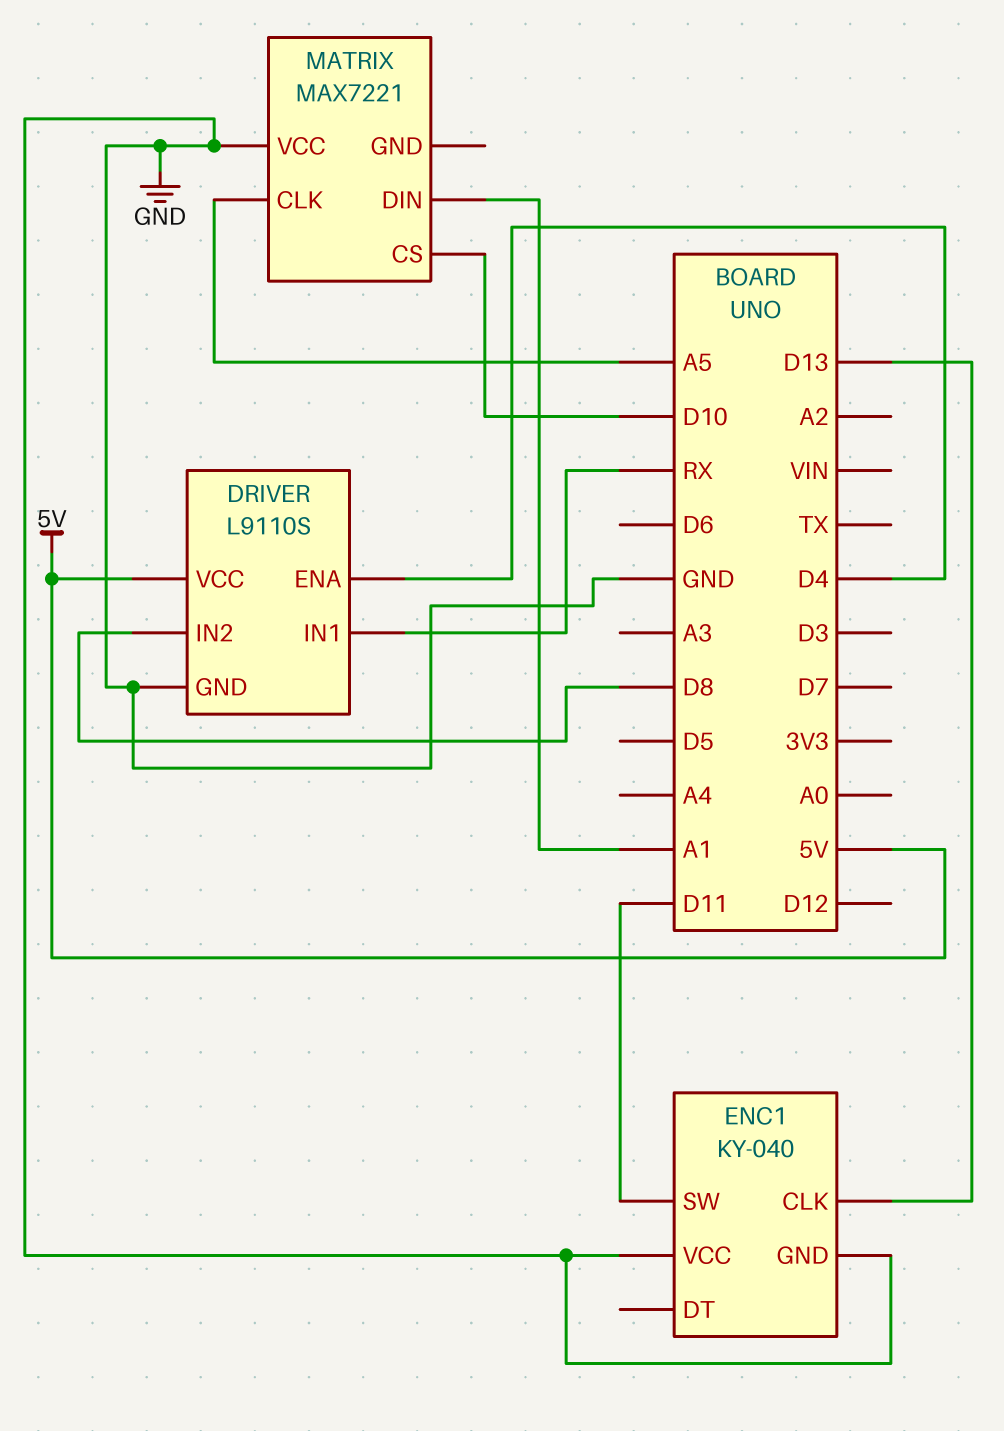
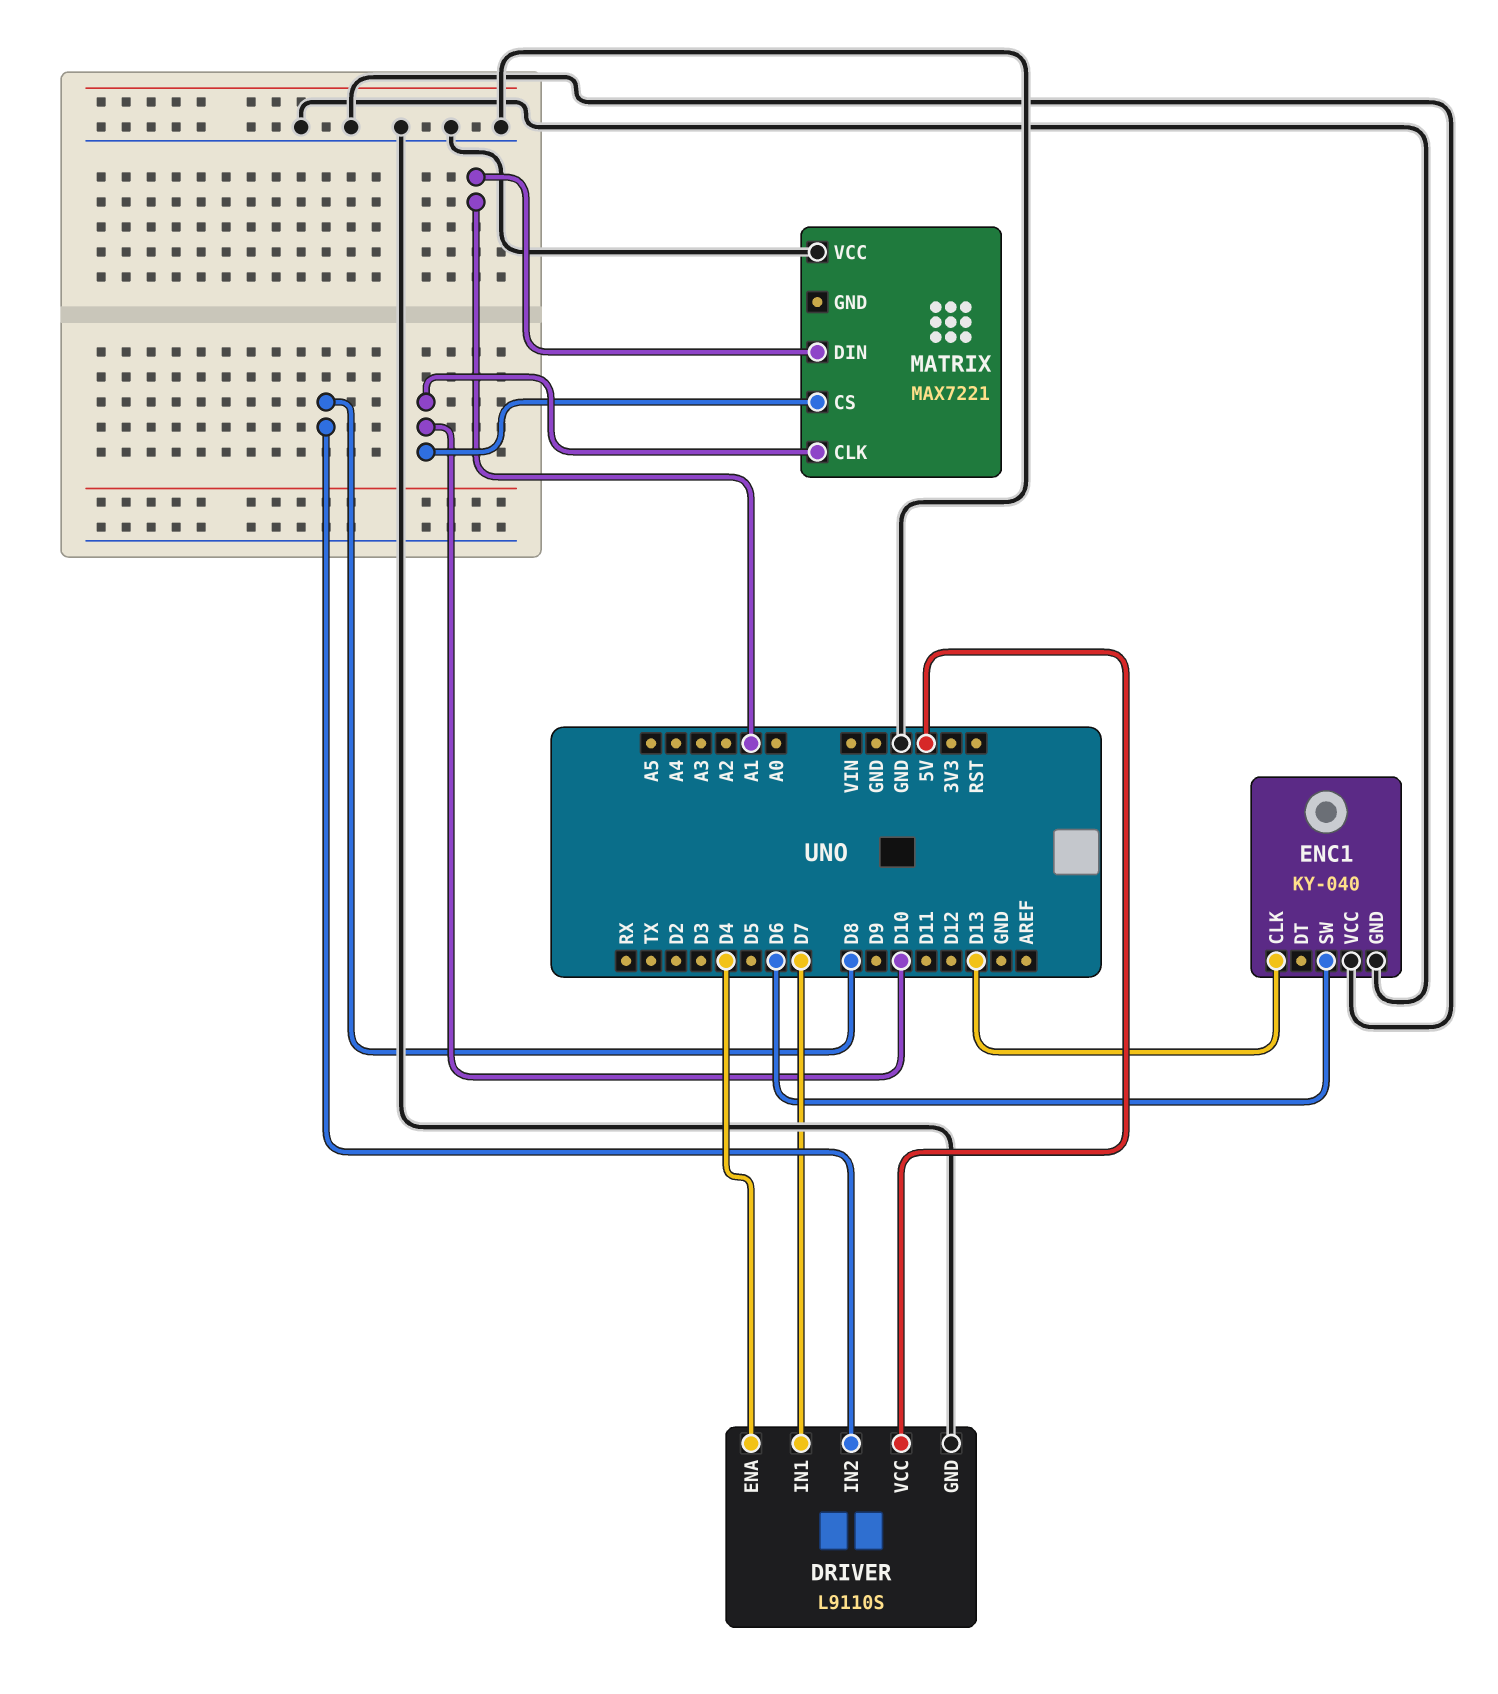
DRIVER pin IN1: RX -> D7
ENC1 pin SW: D11 -> D6
MATRIX pin CLK: A5 -> D10

